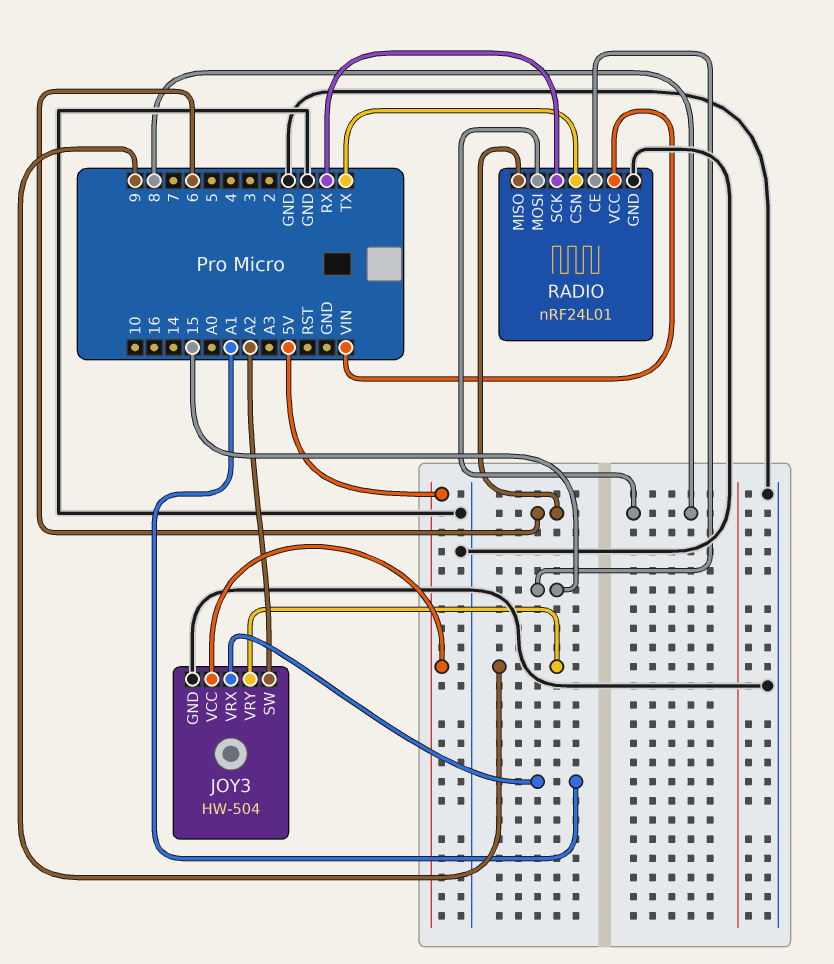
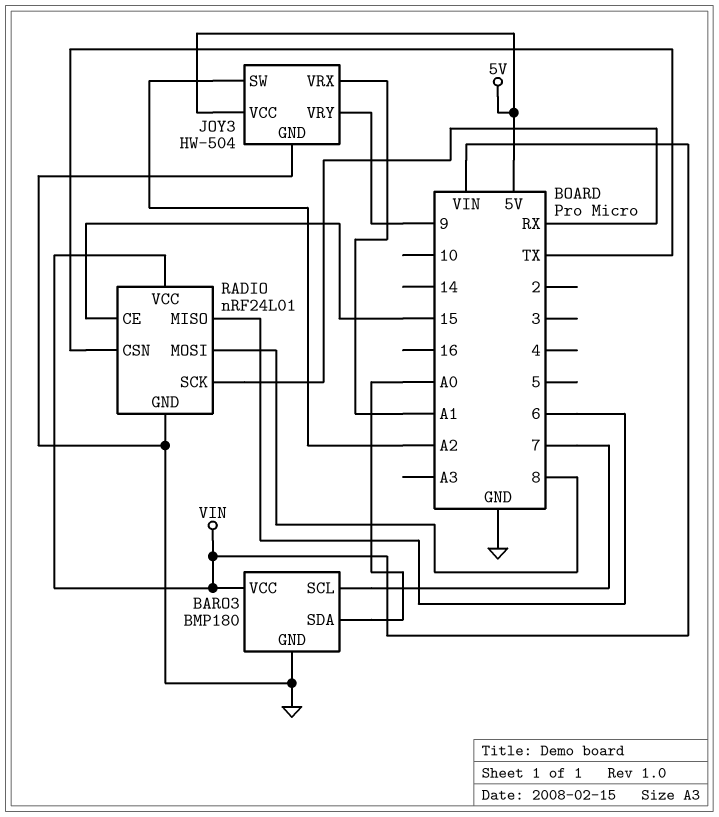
BARO3: none -> BMP180
BARO3 pin GND: none -> GND
BARO3 pin SCL: none -> 7
BARO3 pin SDA: none -> A0
BARO3 pin VCC: none -> VIN

